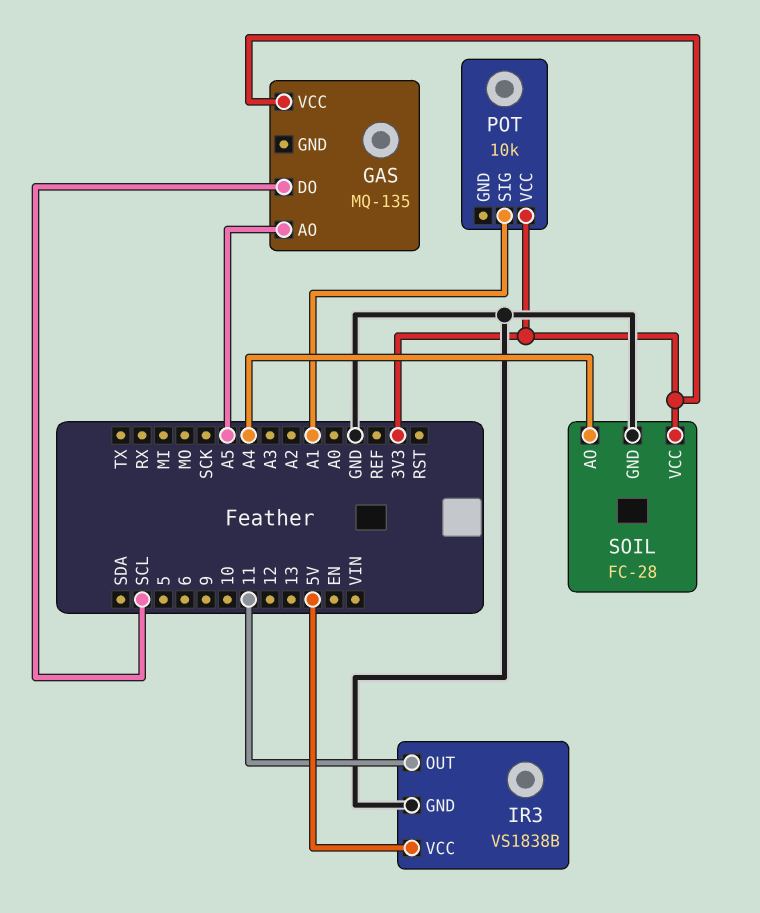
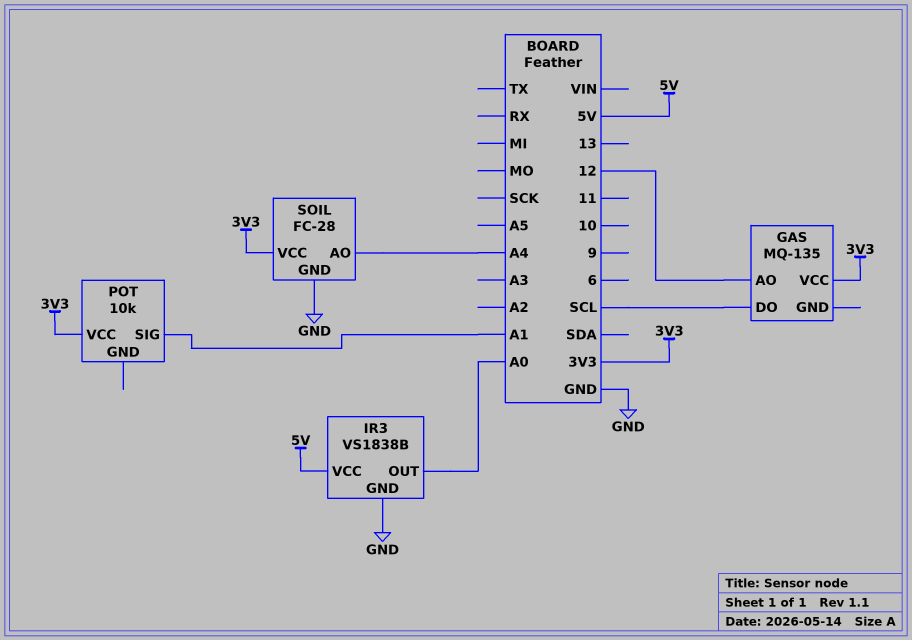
GAS pin AO: A5 -> 12
IR3 pin OUT: 11 -> A0

